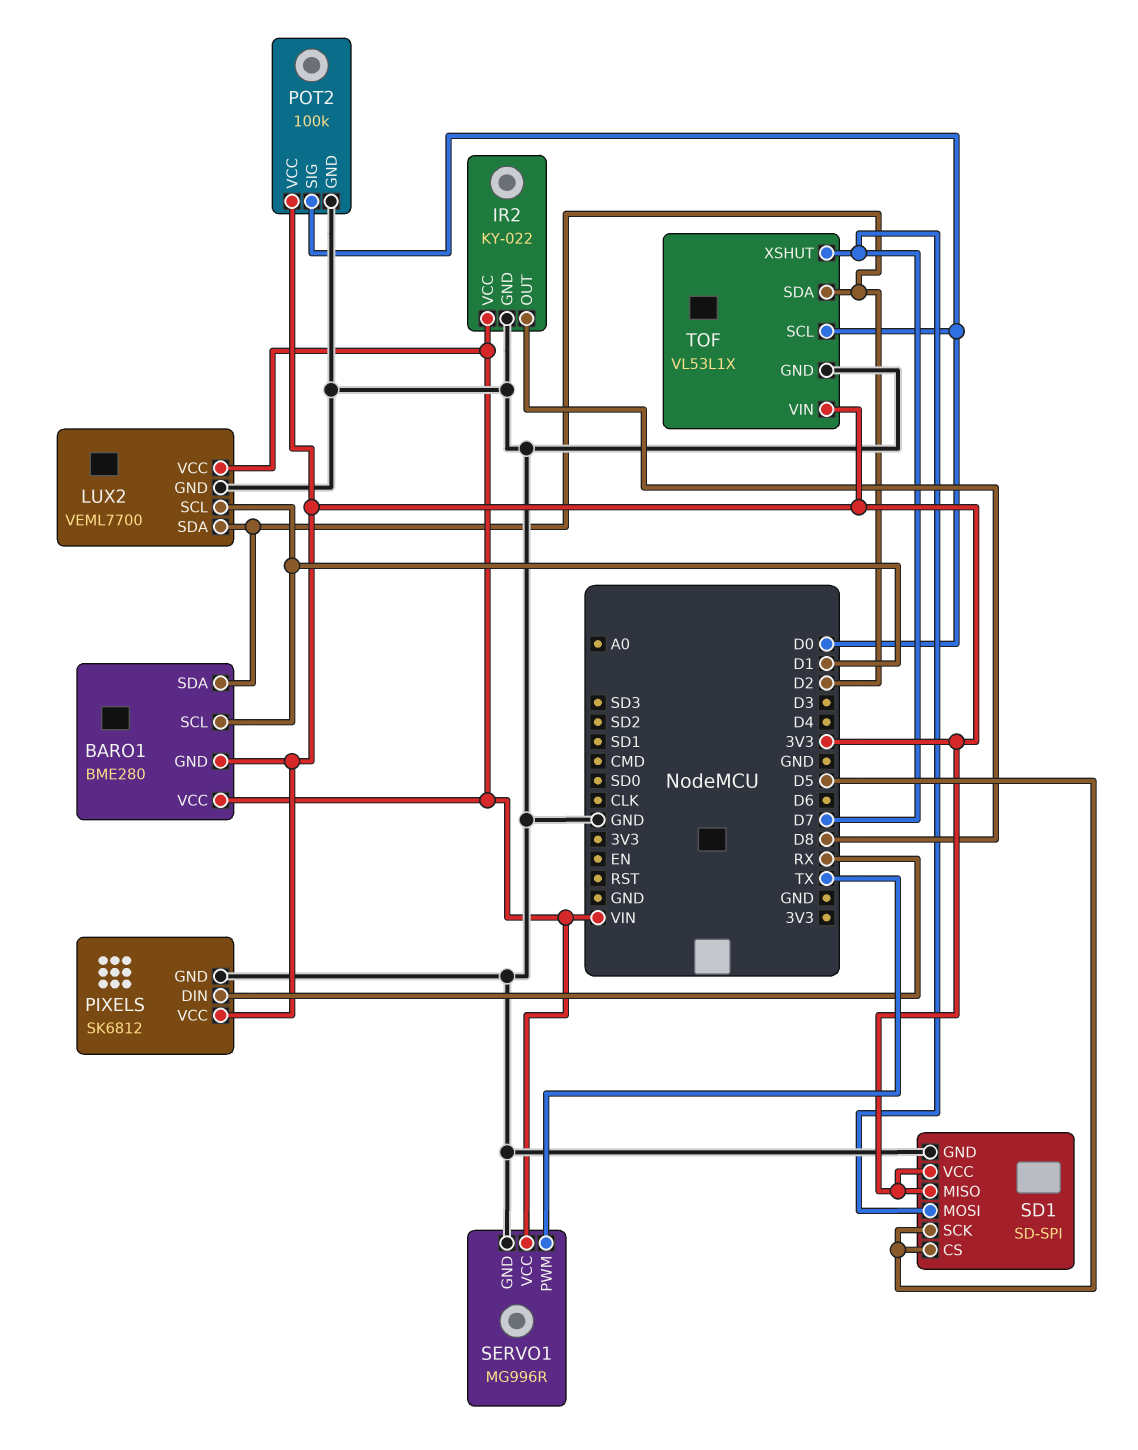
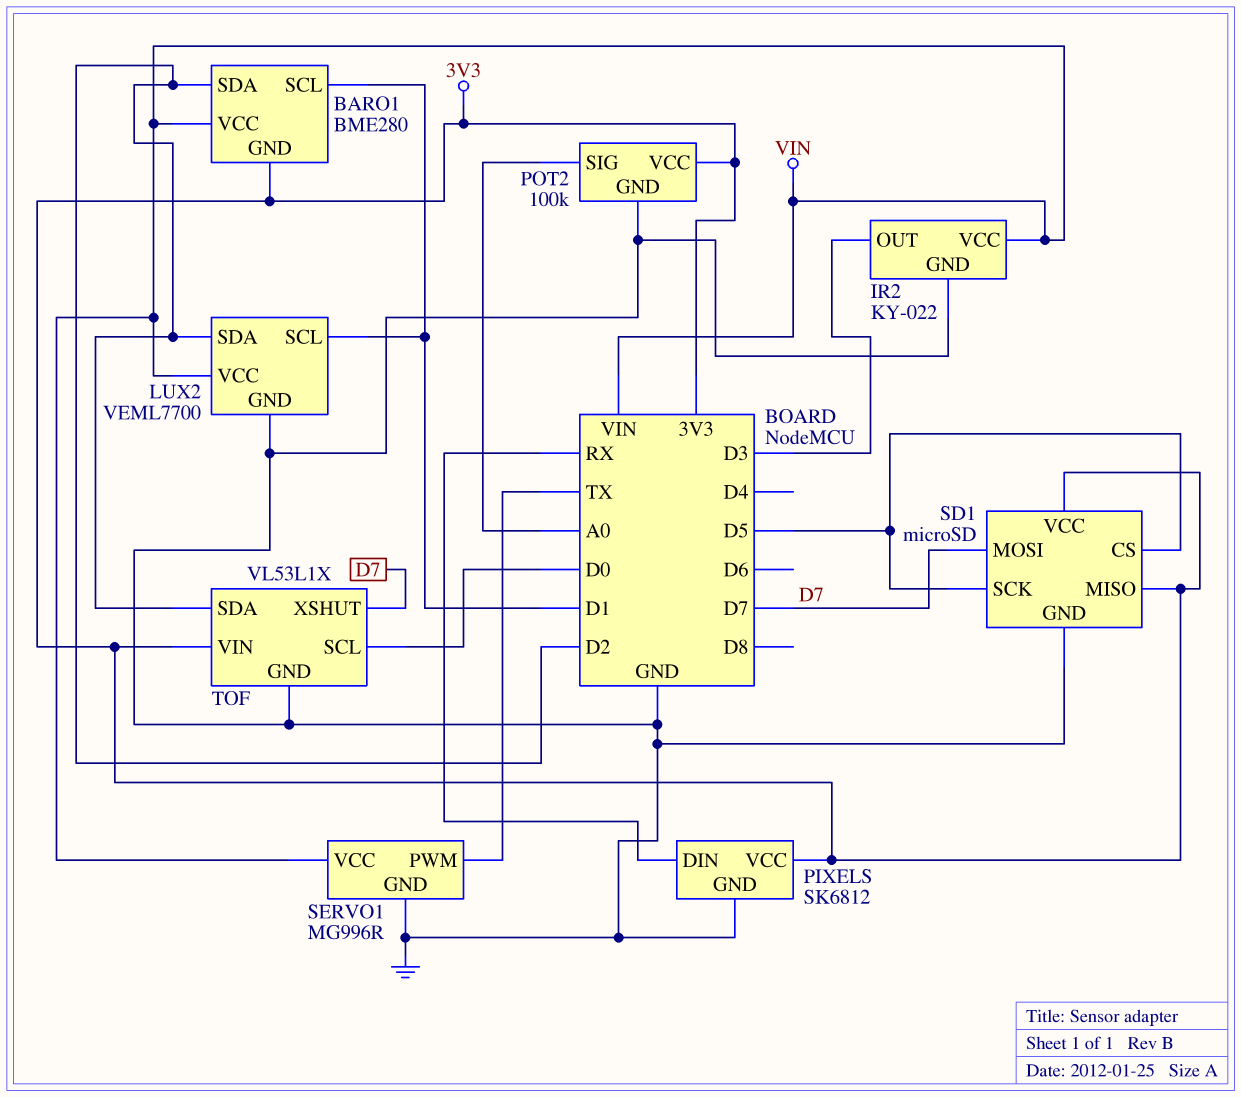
IR2 pin OUT: D8 -> D3
POT2 pin SIG: D0 -> A0
SD1: SD-SPI -> microSD

